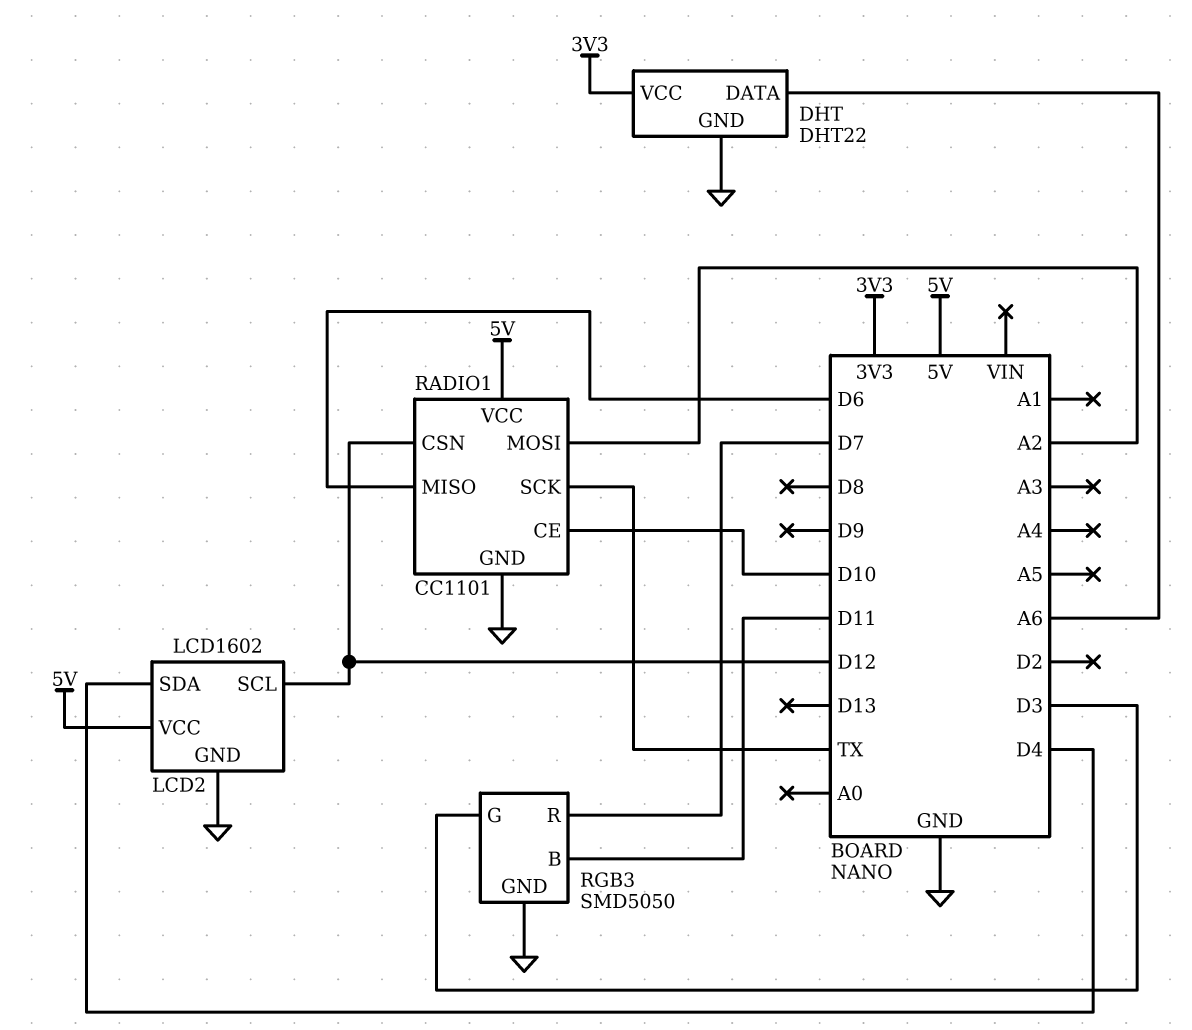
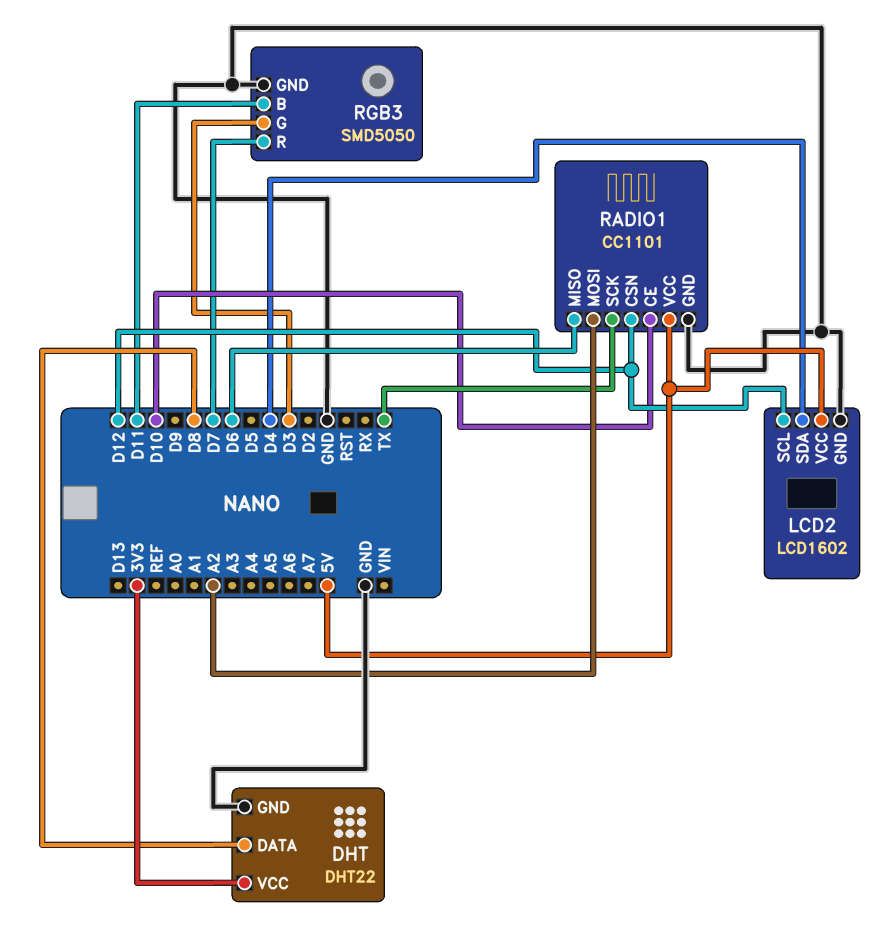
DHT pin DATA: A6 -> D8

